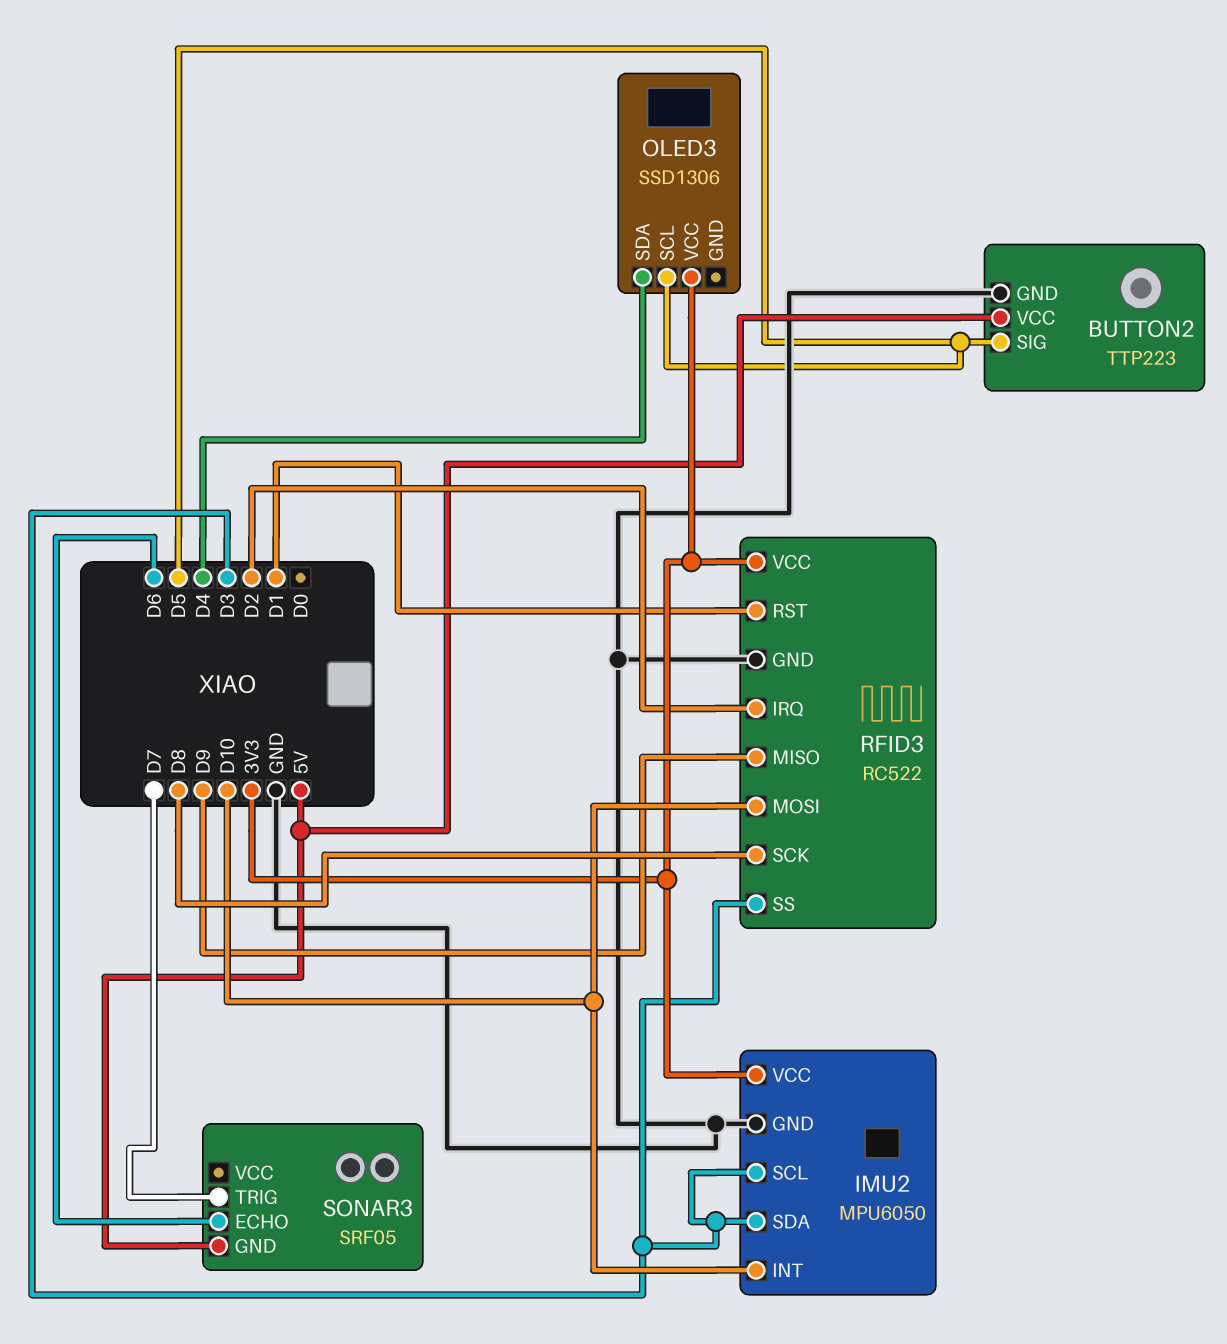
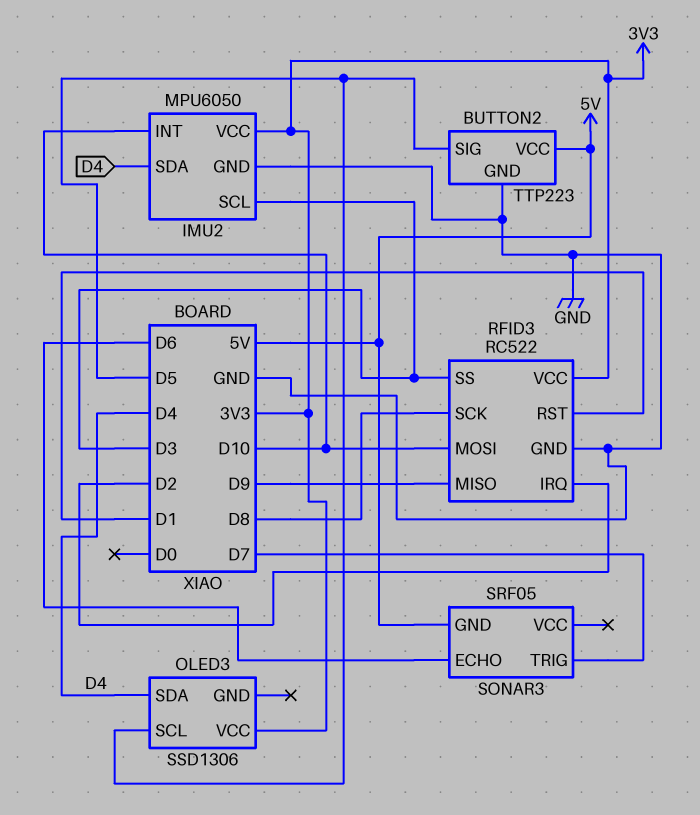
IMU2 pin SDA: D3 -> D4

